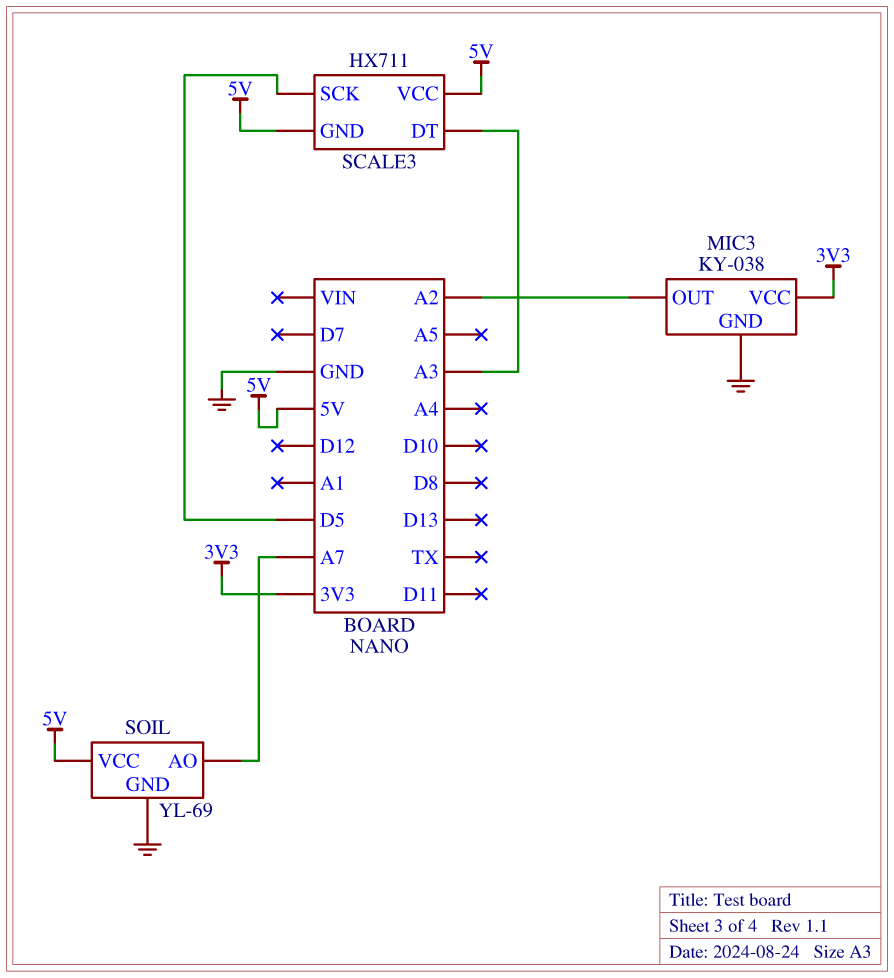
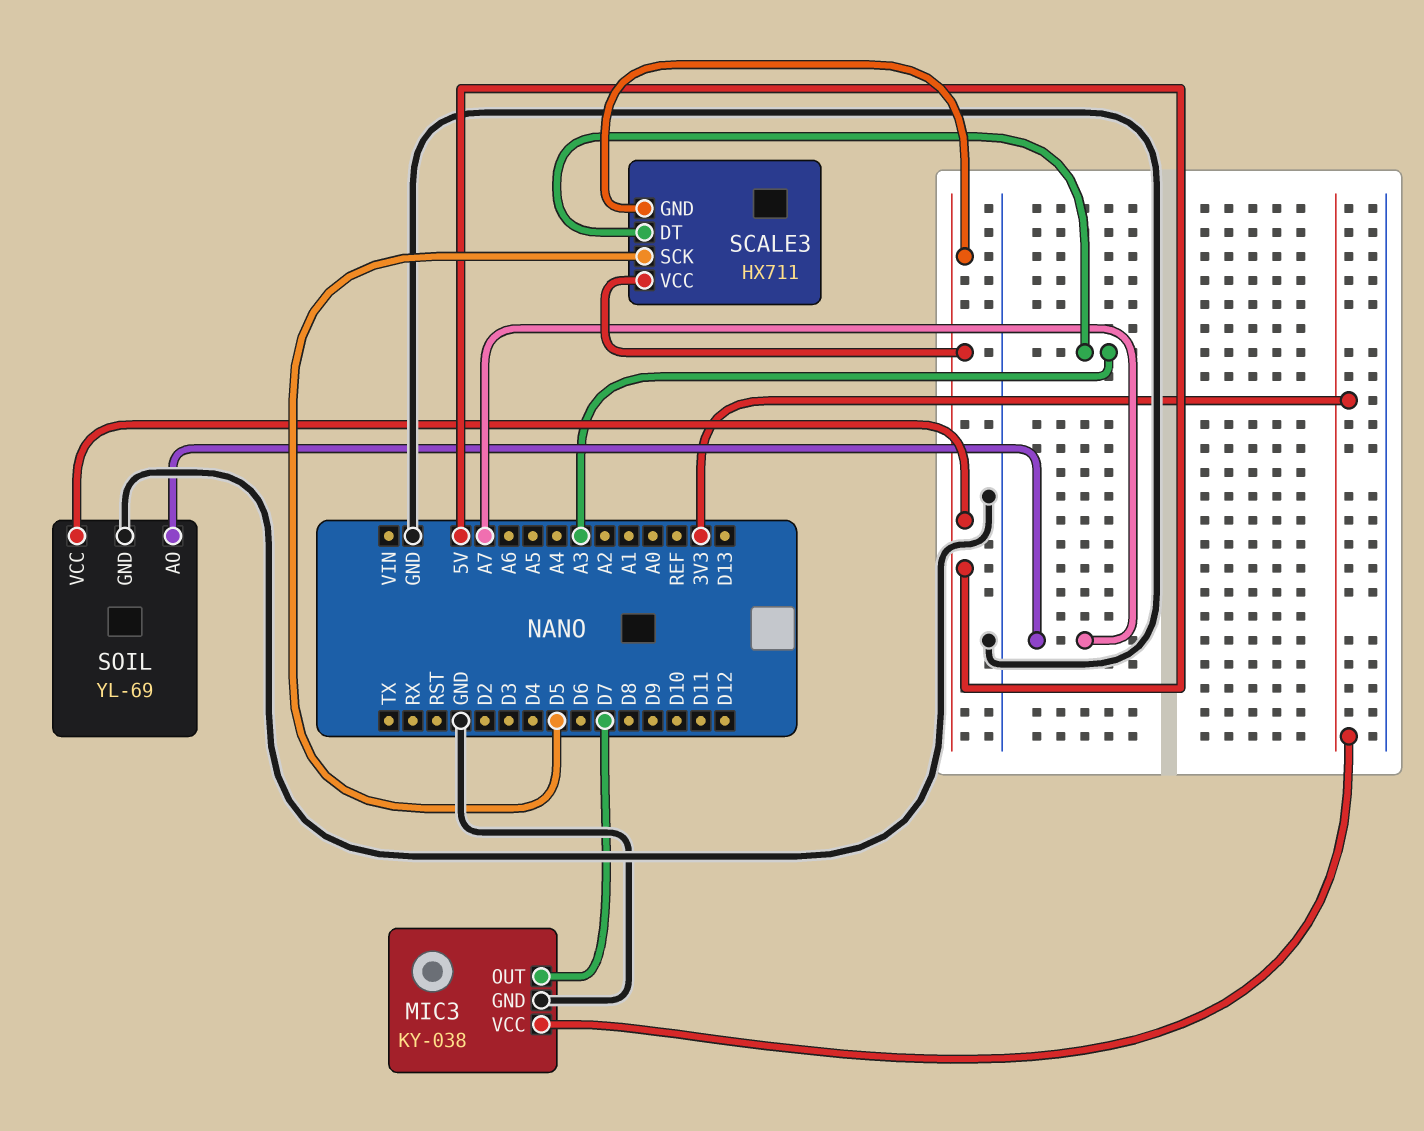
MIC3 pin OUT: A2 -> D7

